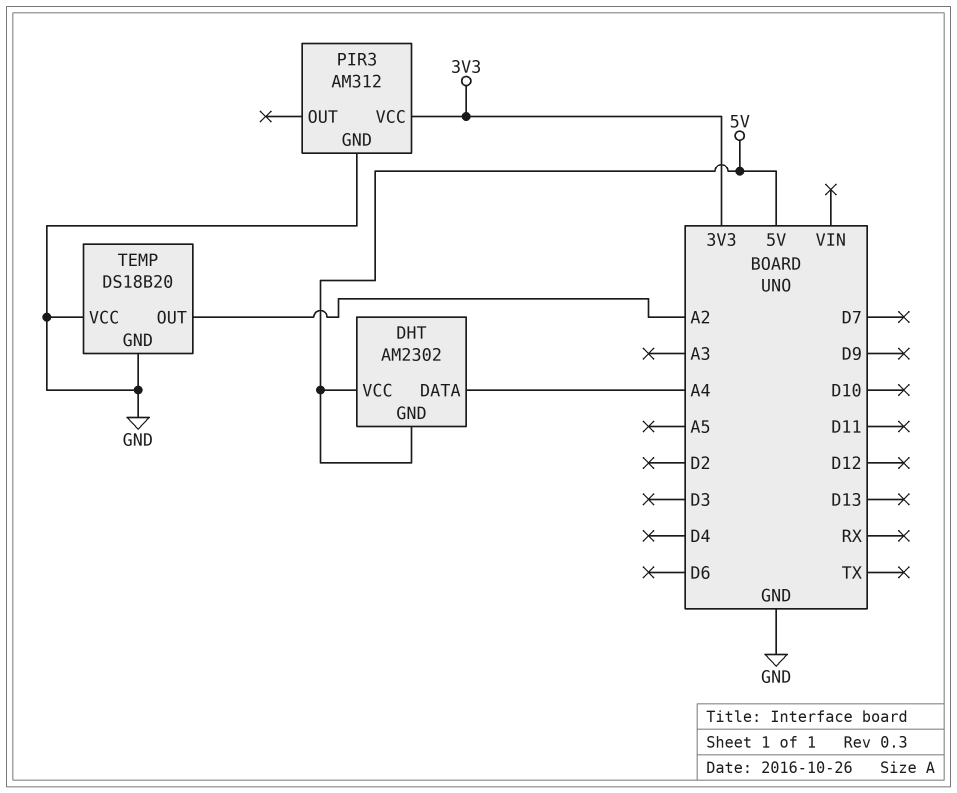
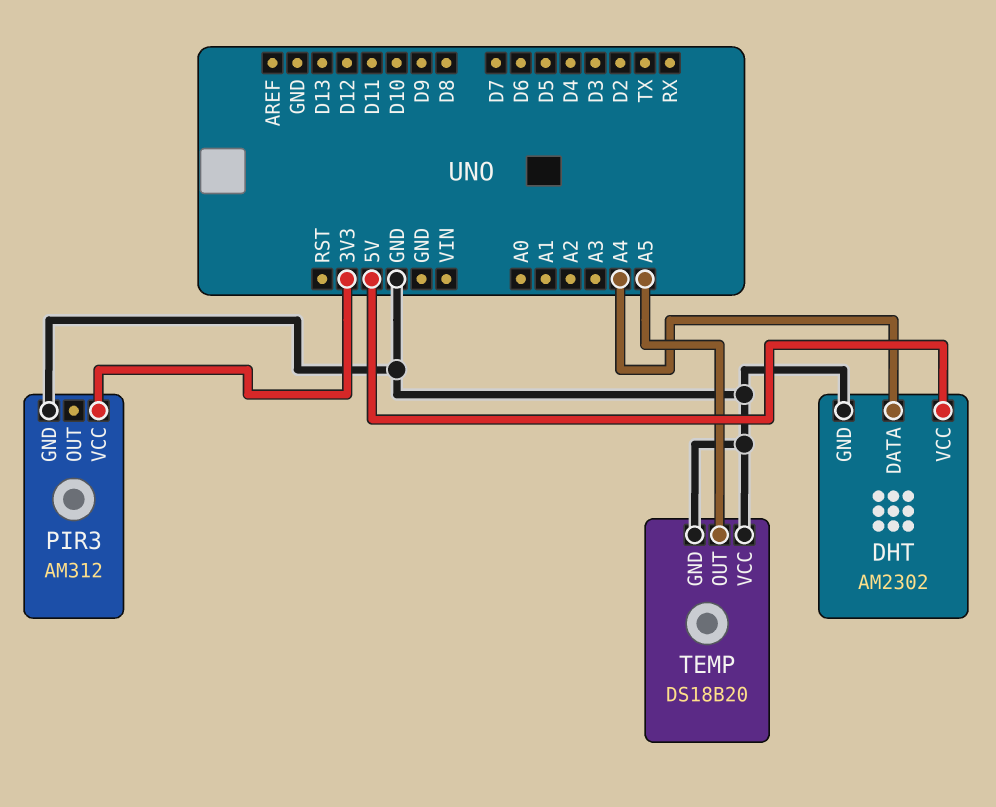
DHT pin GND: 5V -> GND
TEMP pin OUT: A2 -> A5

